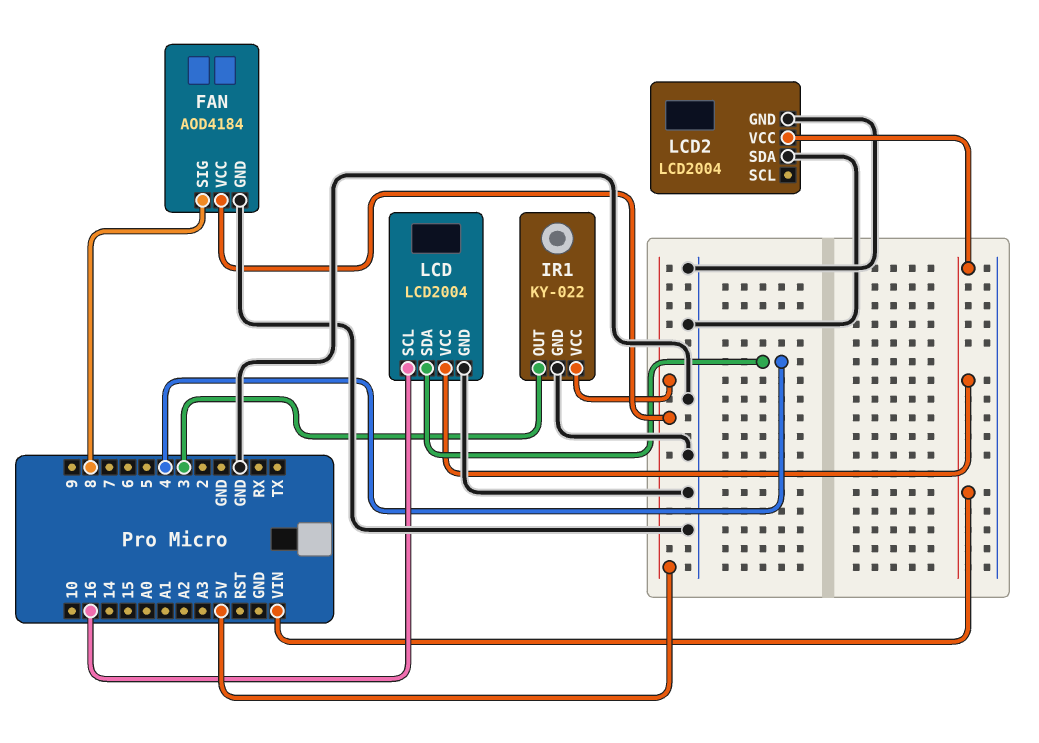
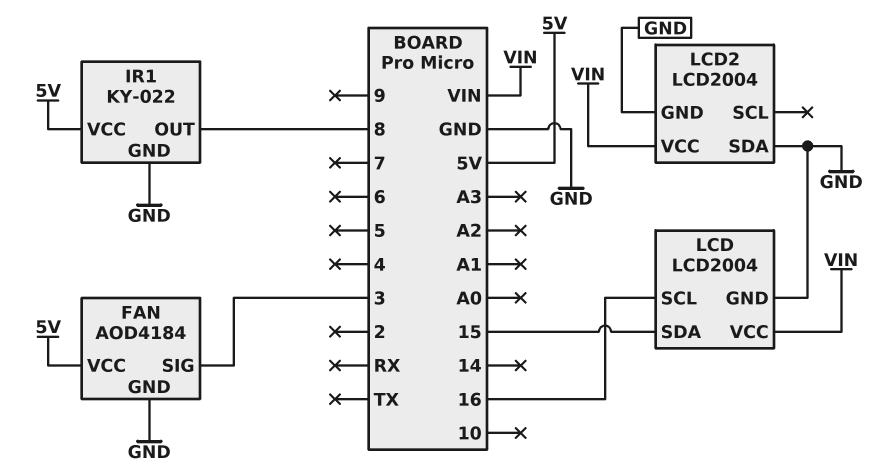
FAN pin SIG: 8 -> 3
IR1 pin OUT: 3 -> 8
LCD pin SDA: 4 -> 15

